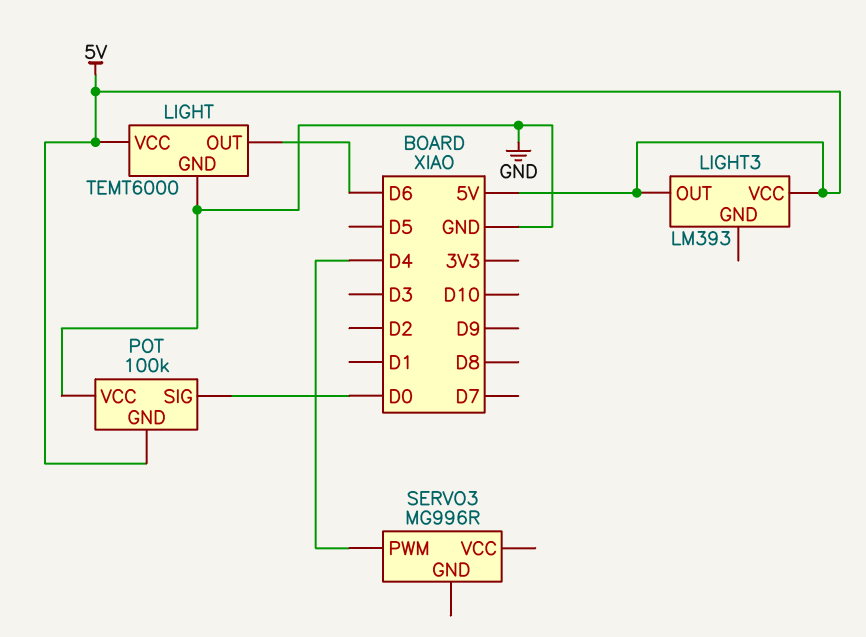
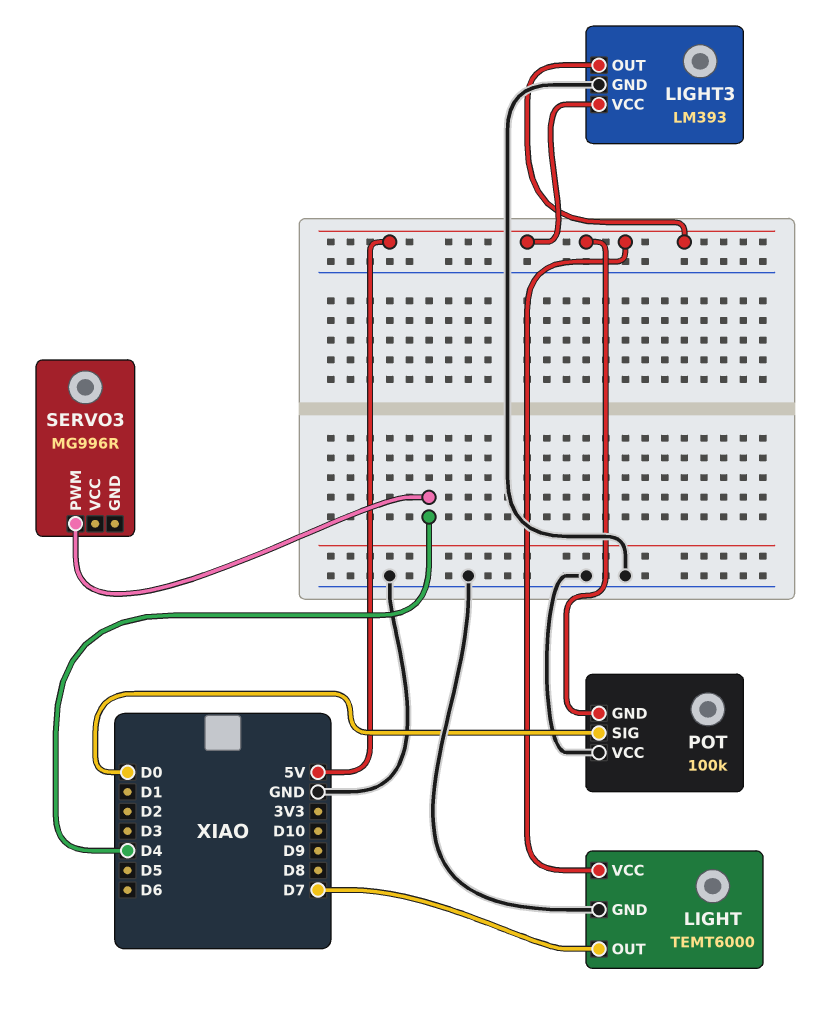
LIGHT pin OUT: D6 -> D7
LIGHT3 pin GND: none -> GND

